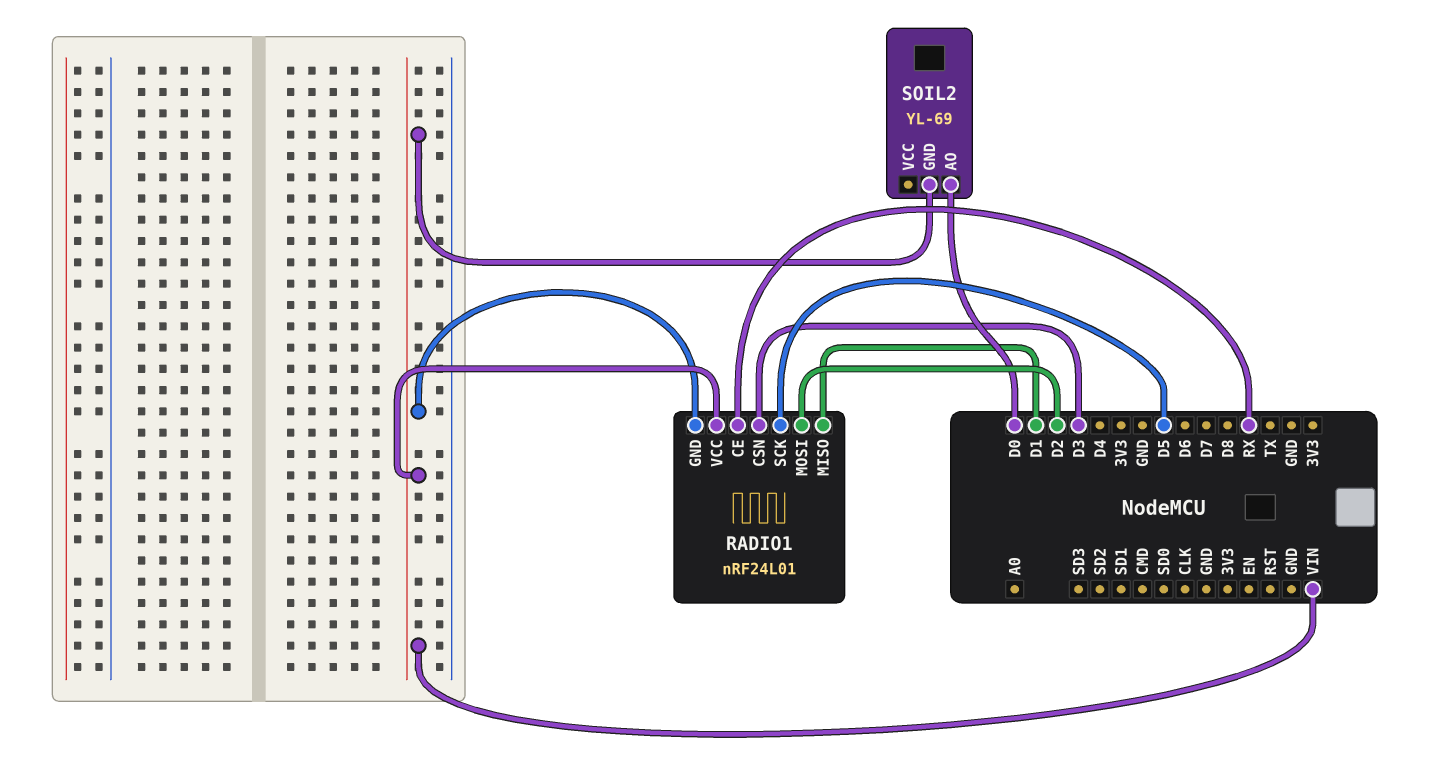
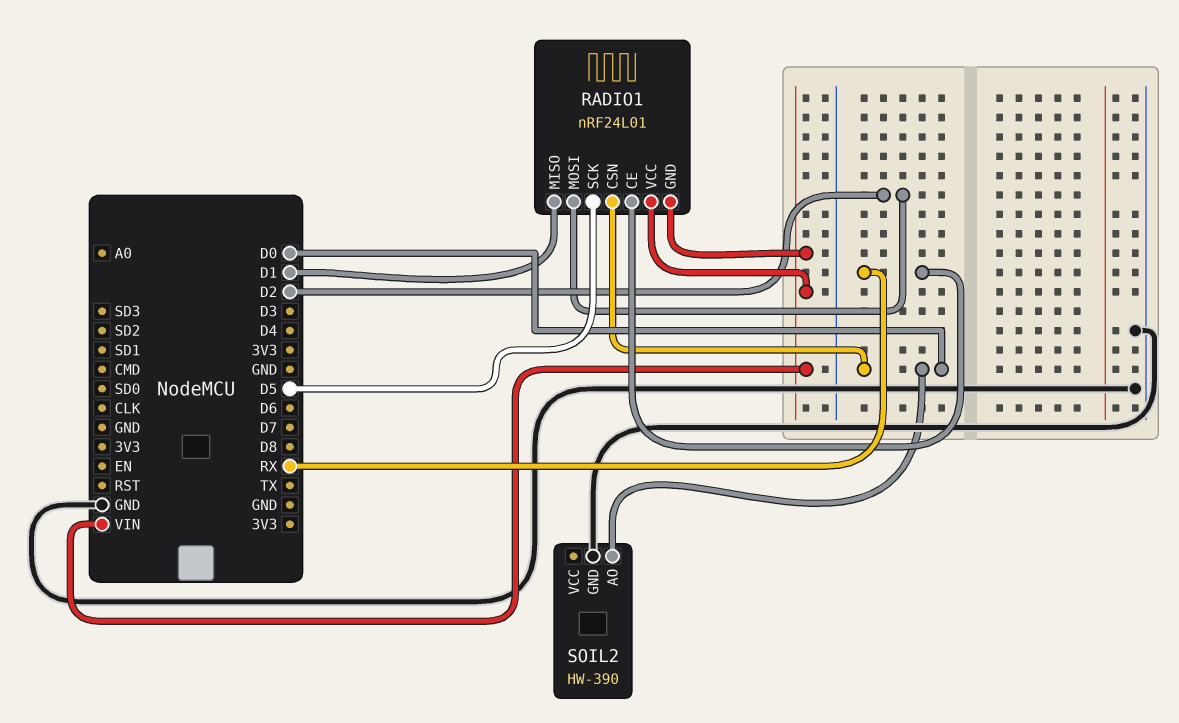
RADIO1 pin CSN: D3 -> D0
SOIL2: YL-69 -> HW-390
SOIL2 pin GND: VIN -> GND

